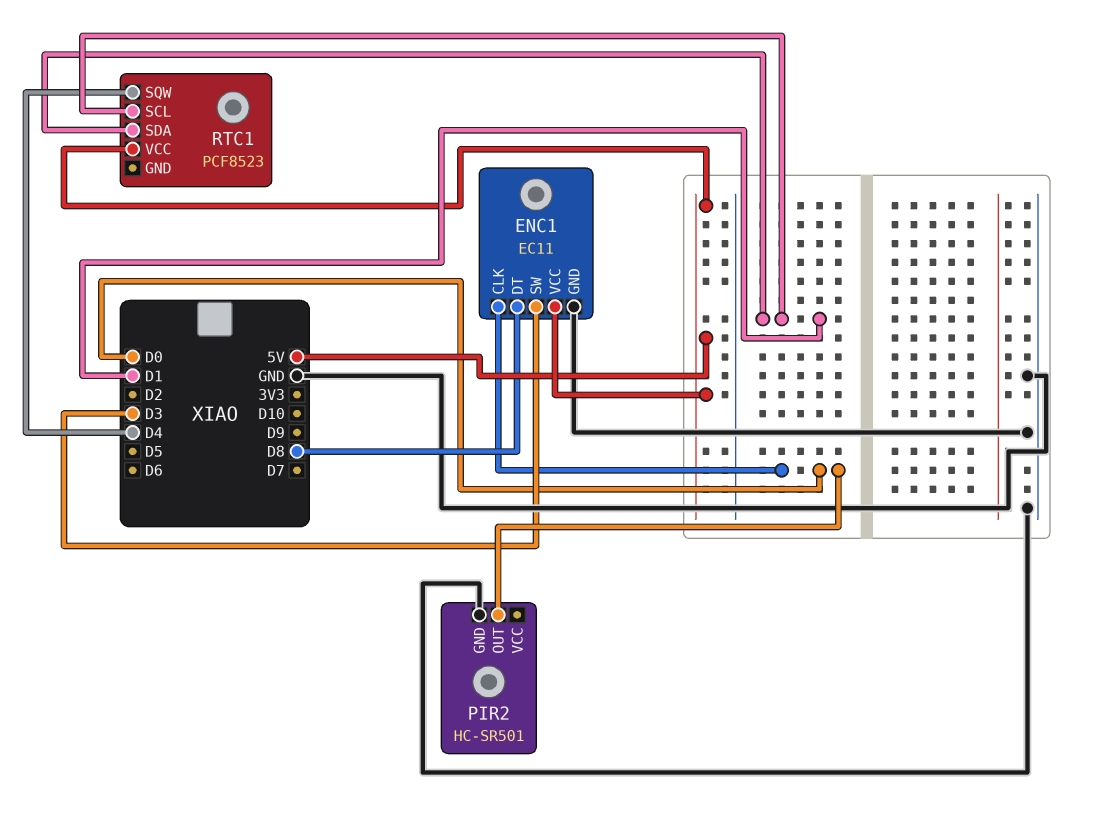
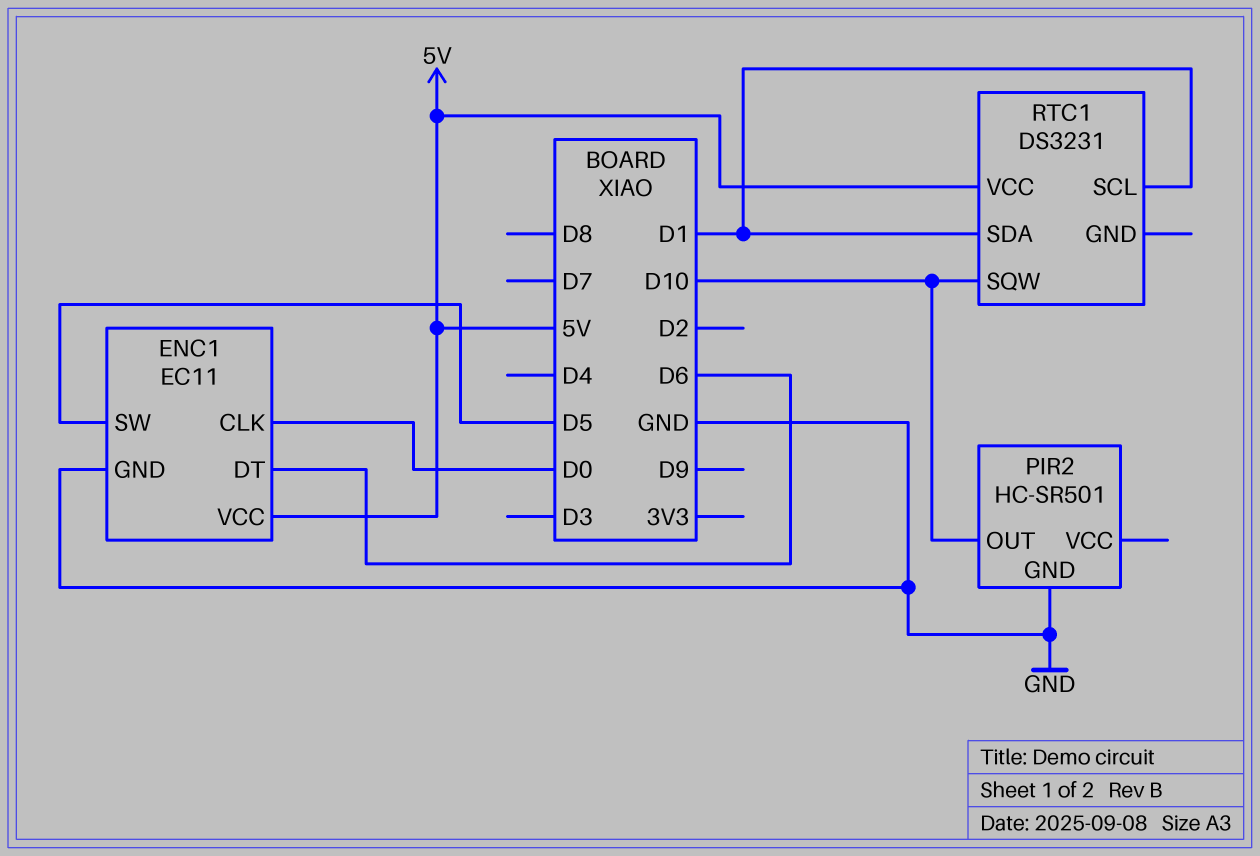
ENC1 pin DT: D8 -> D6
ENC1 pin SW: D3 -> D5
PIR2 pin OUT: D0 -> D10
RTC1: PCF8523 -> DS3231
RTC1 pin SQW: D4 -> D10

